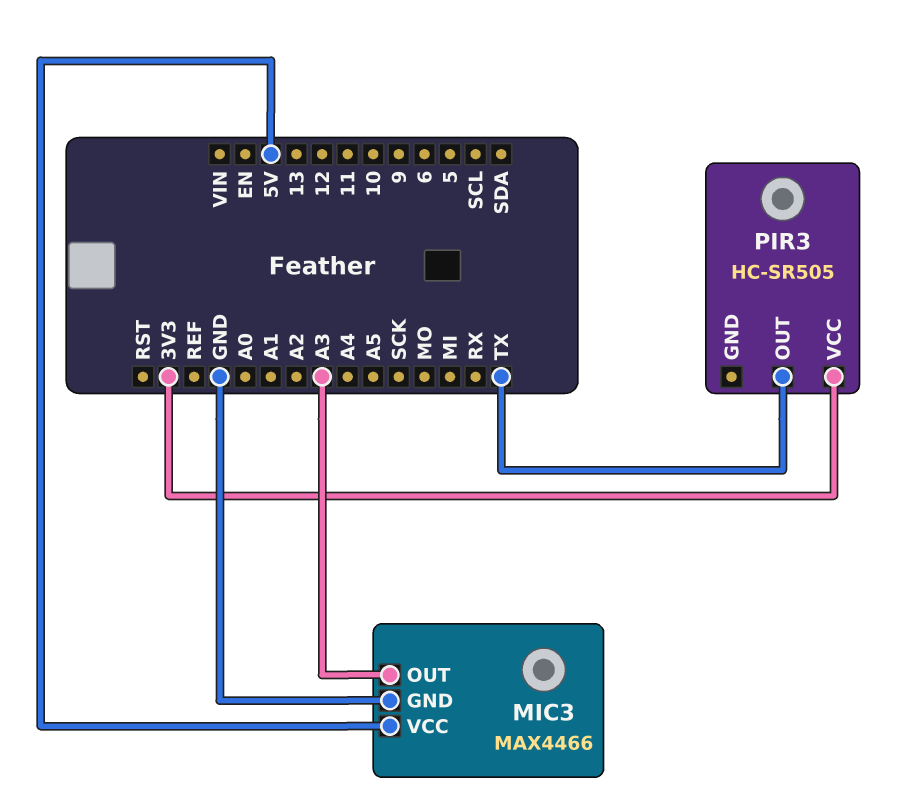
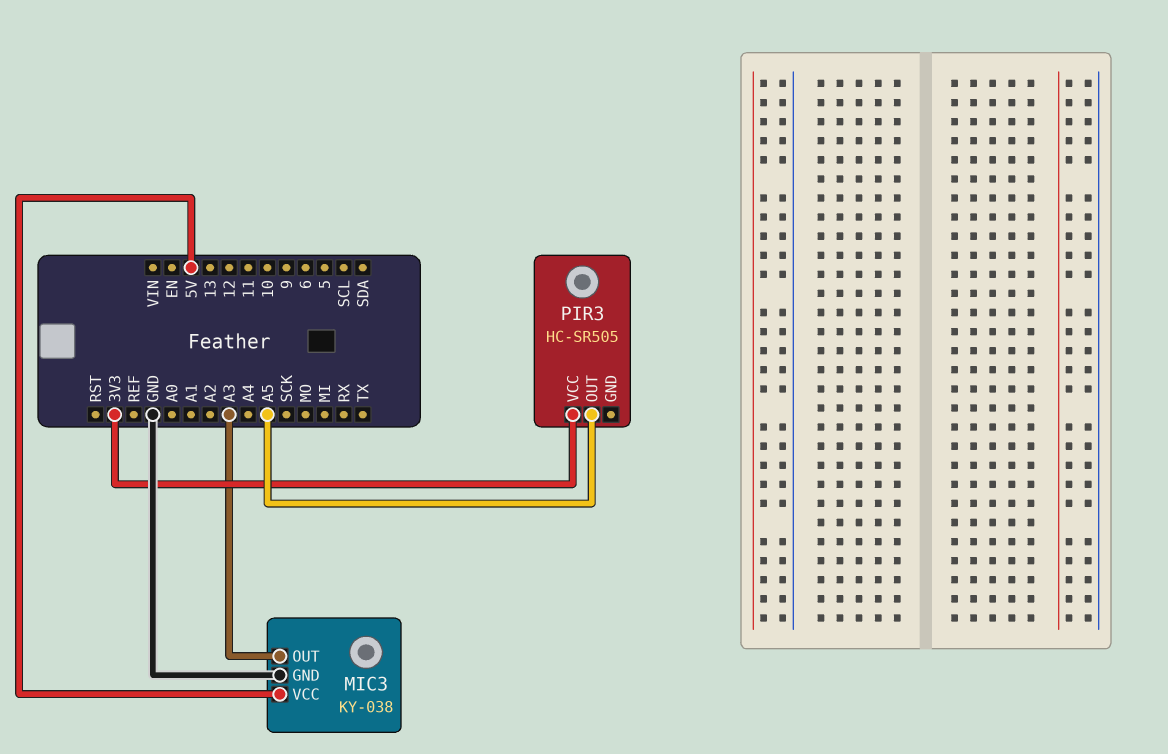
MIC3: MAX4466 -> KY-038
PIR3 pin OUT: TX -> A5

